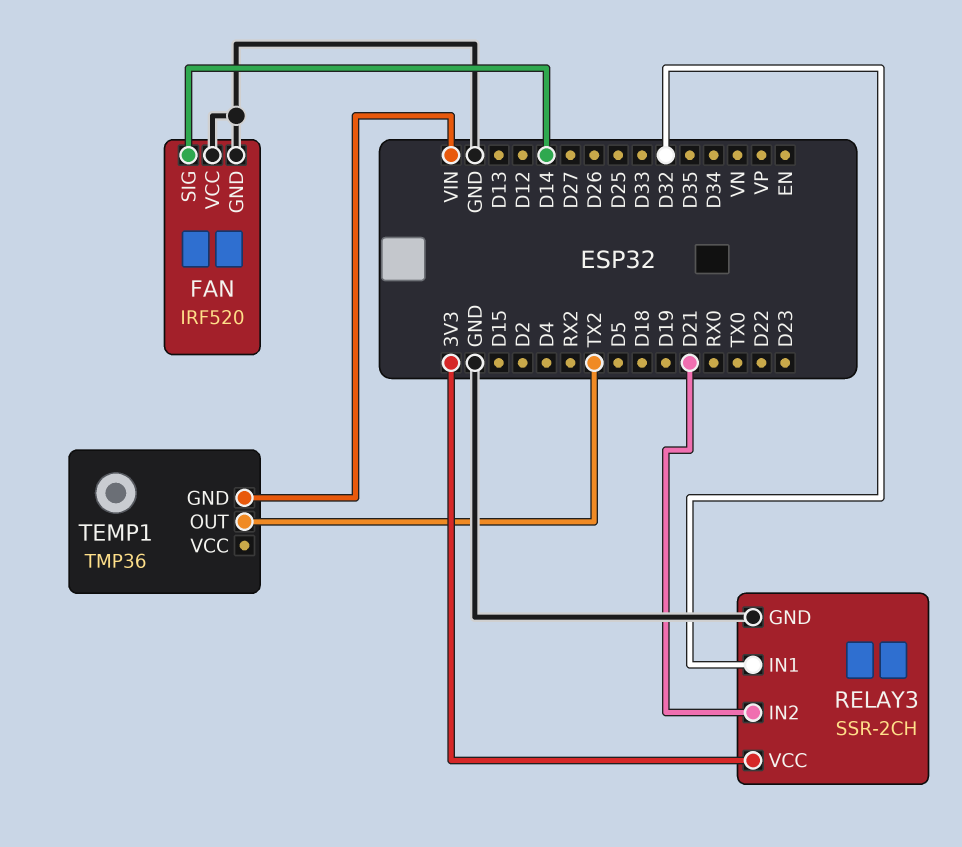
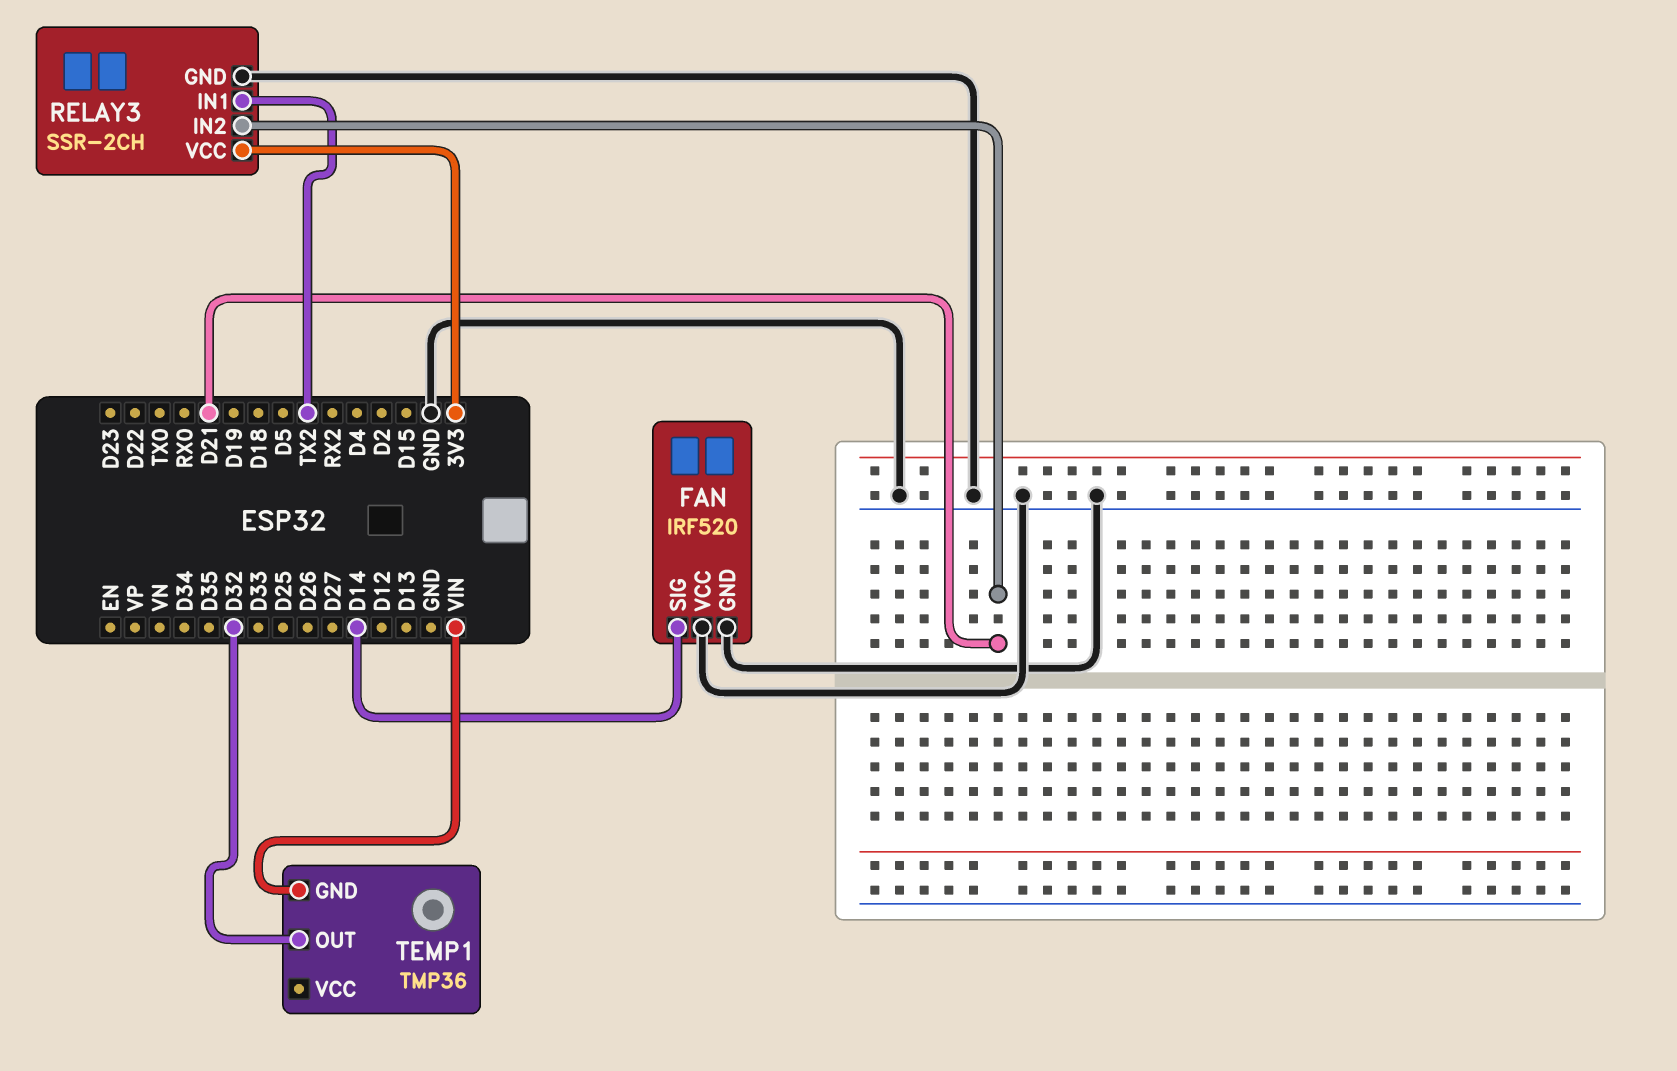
RELAY3 pin IN1: D32 -> TX2
TEMP1 pin OUT: TX2 -> D32

